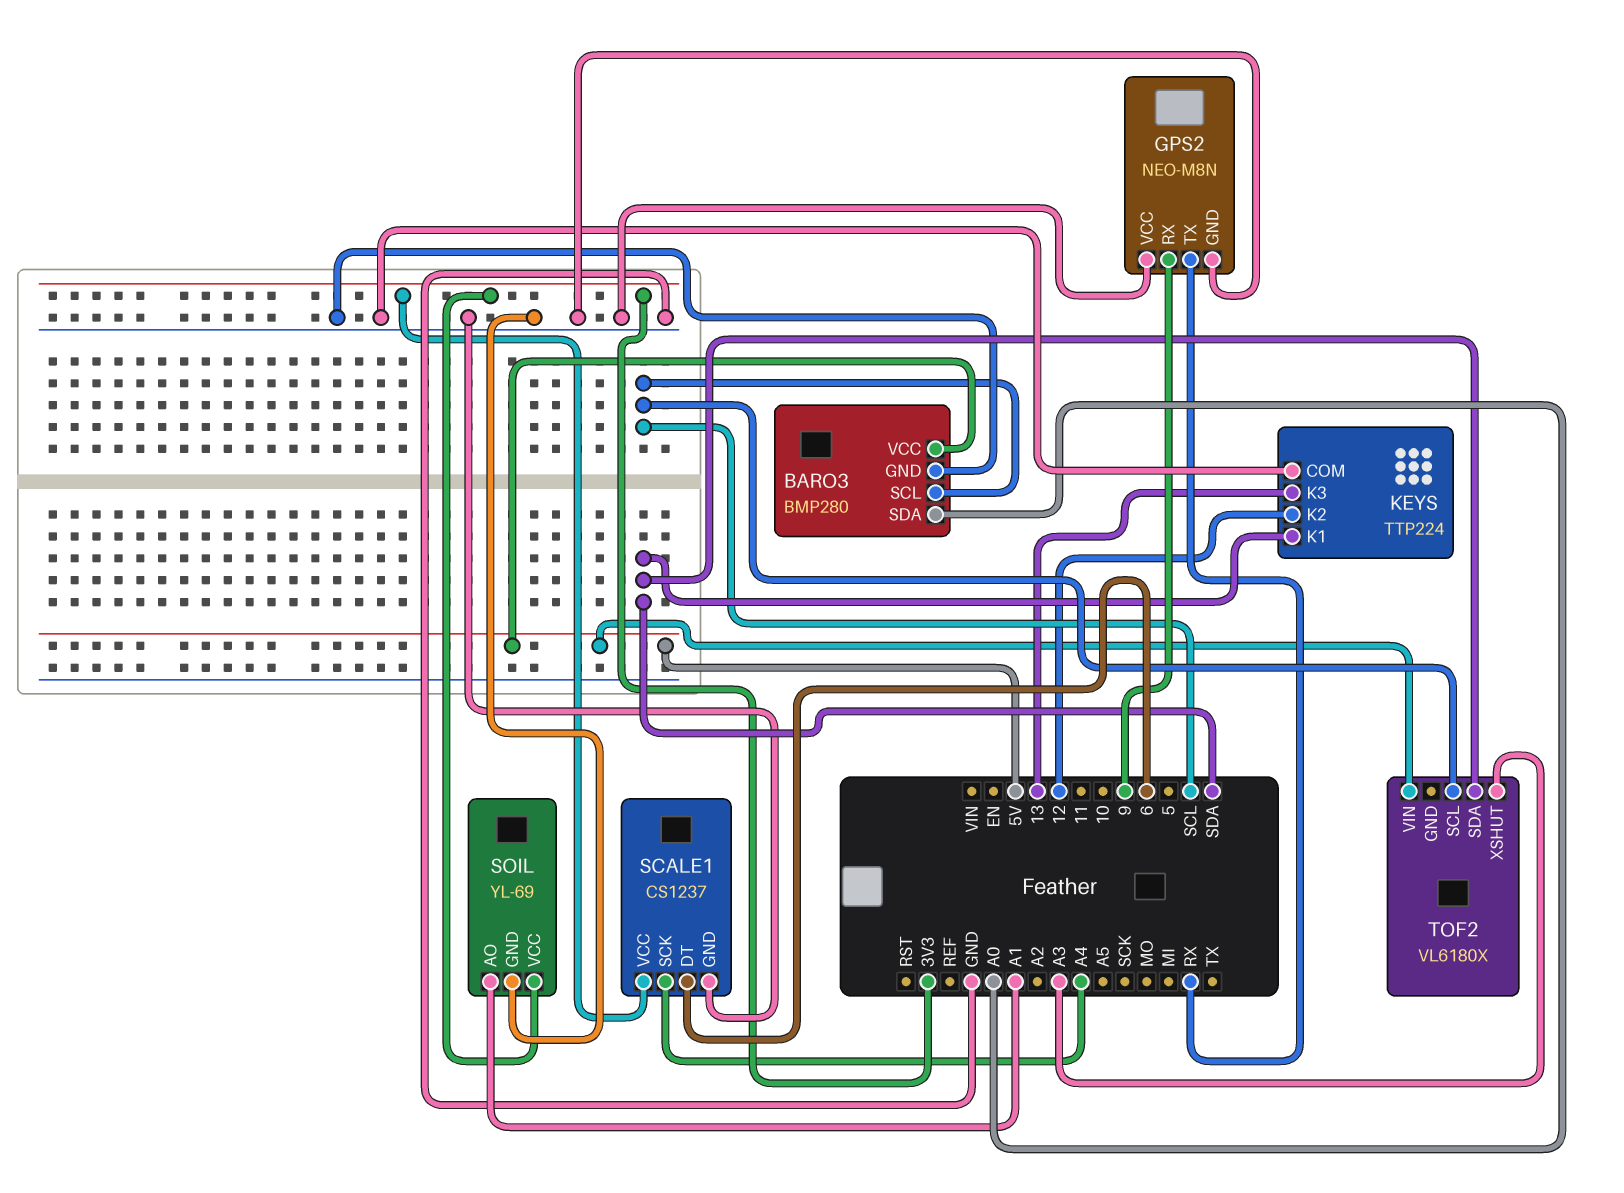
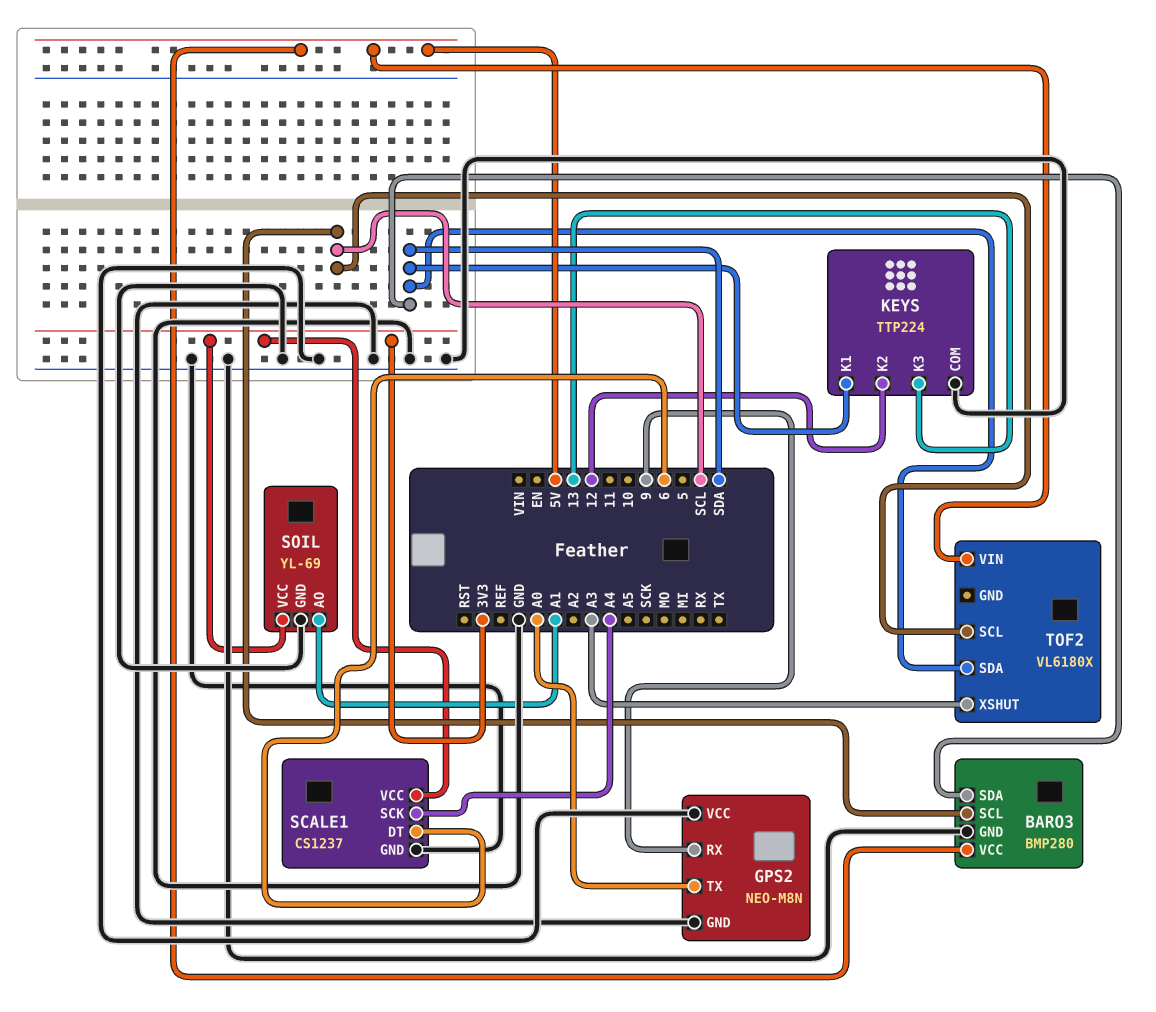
BARO3 pin SDA: A0 -> SDA
GPS2 pin TX: RX -> A0

